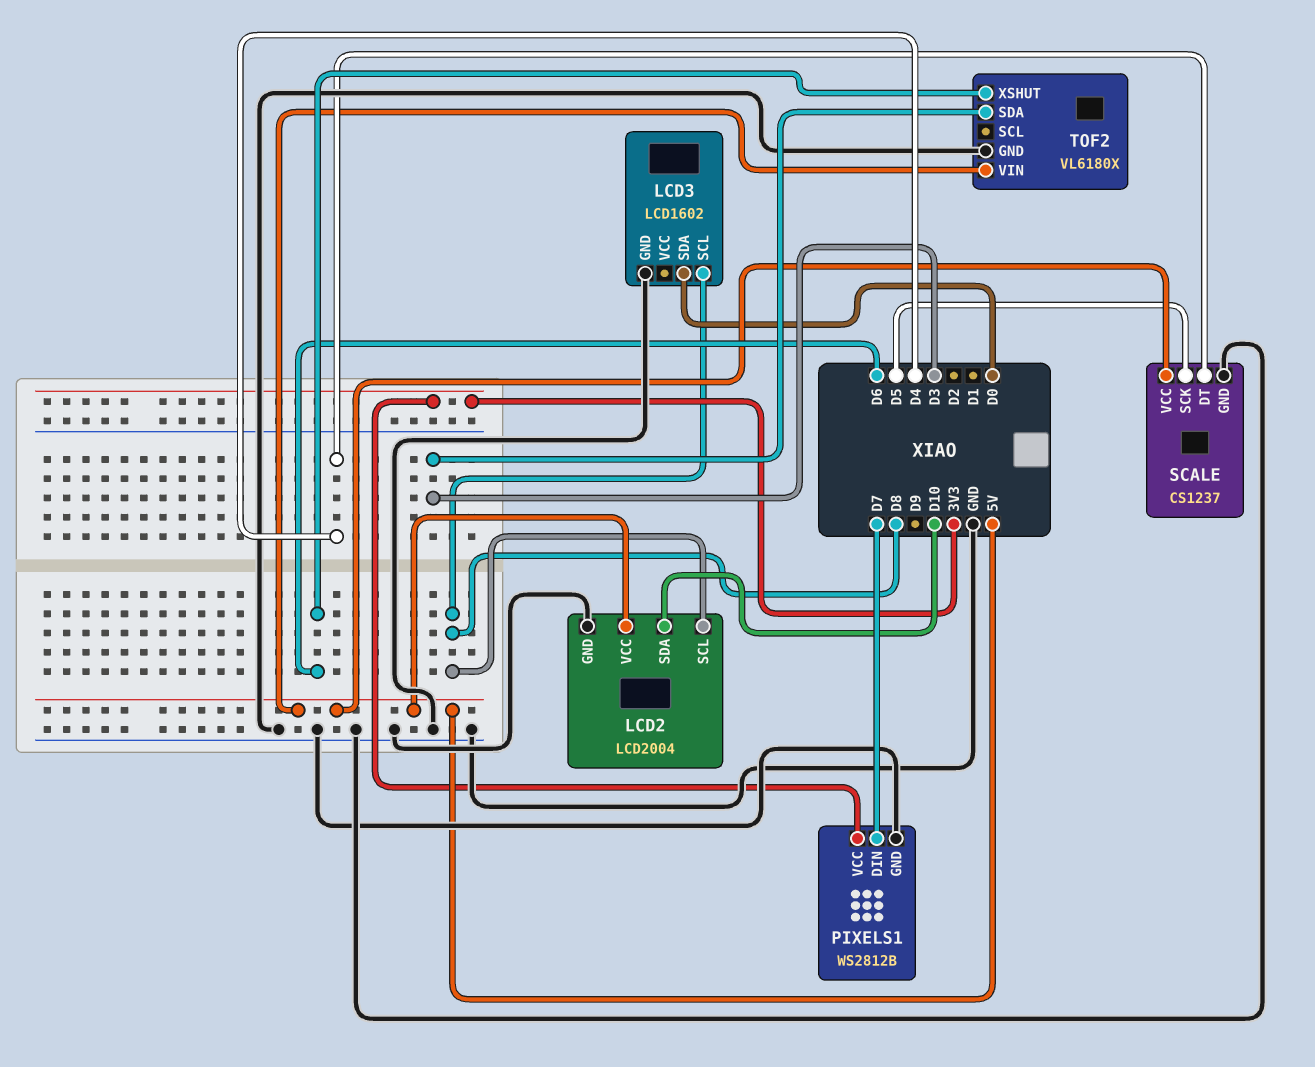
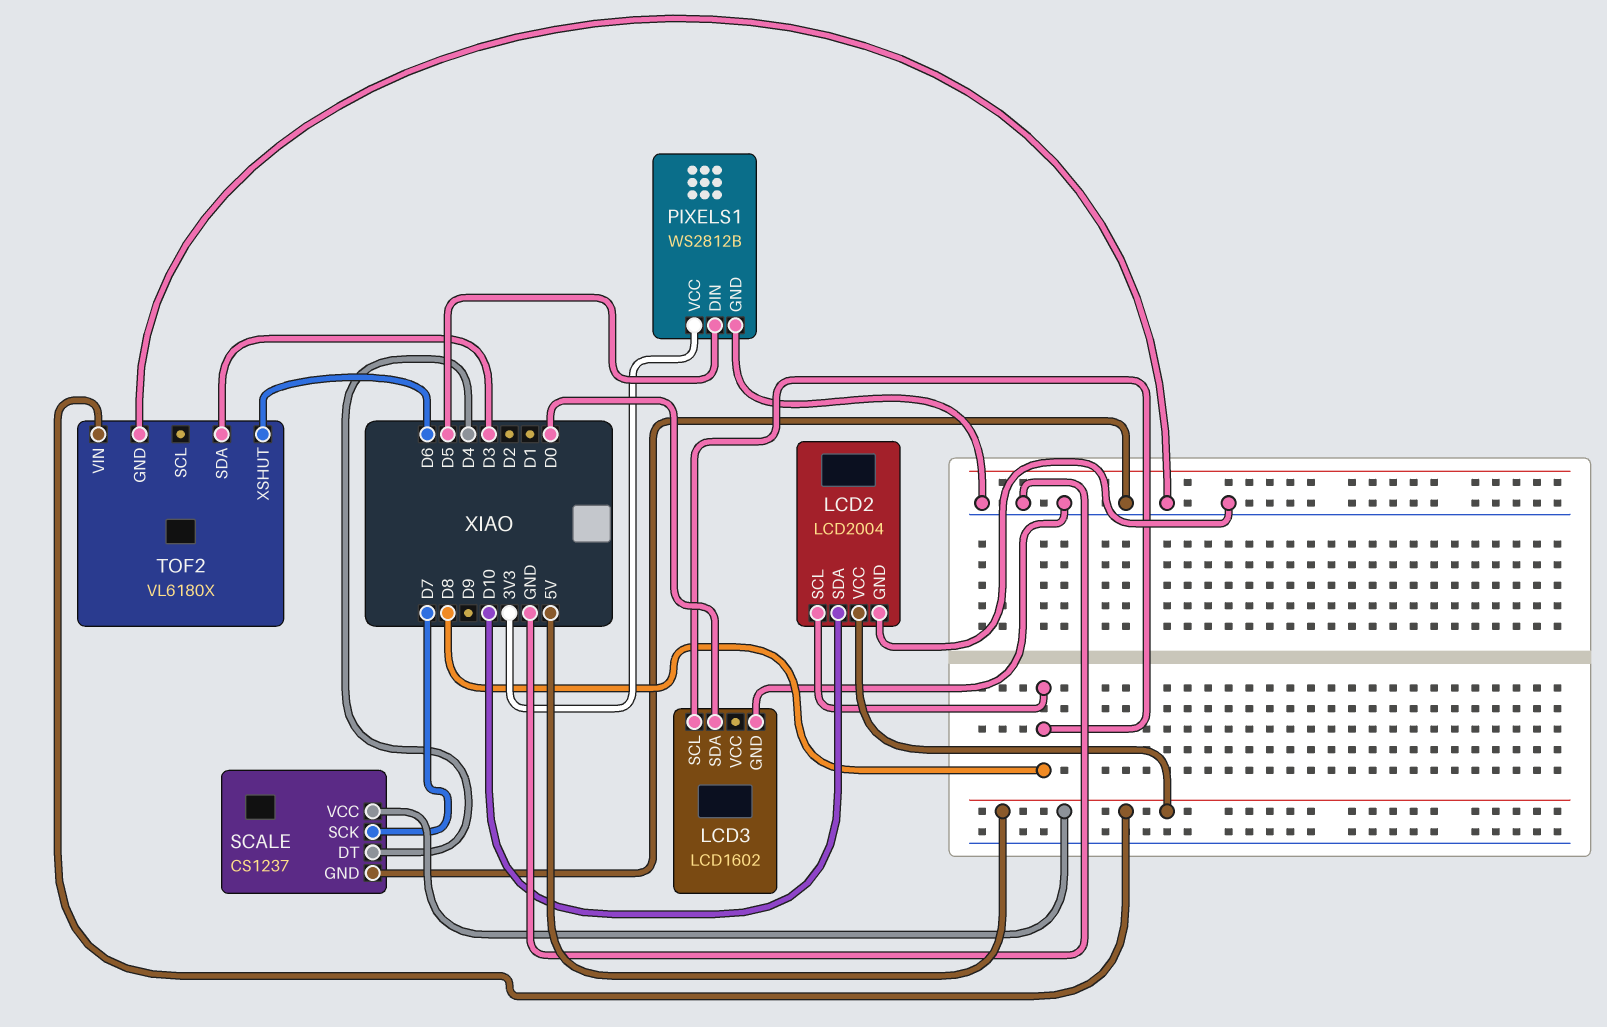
PIXELS1 pin DIN: D7 -> D5
SCALE pin SCK: D5 -> D7

